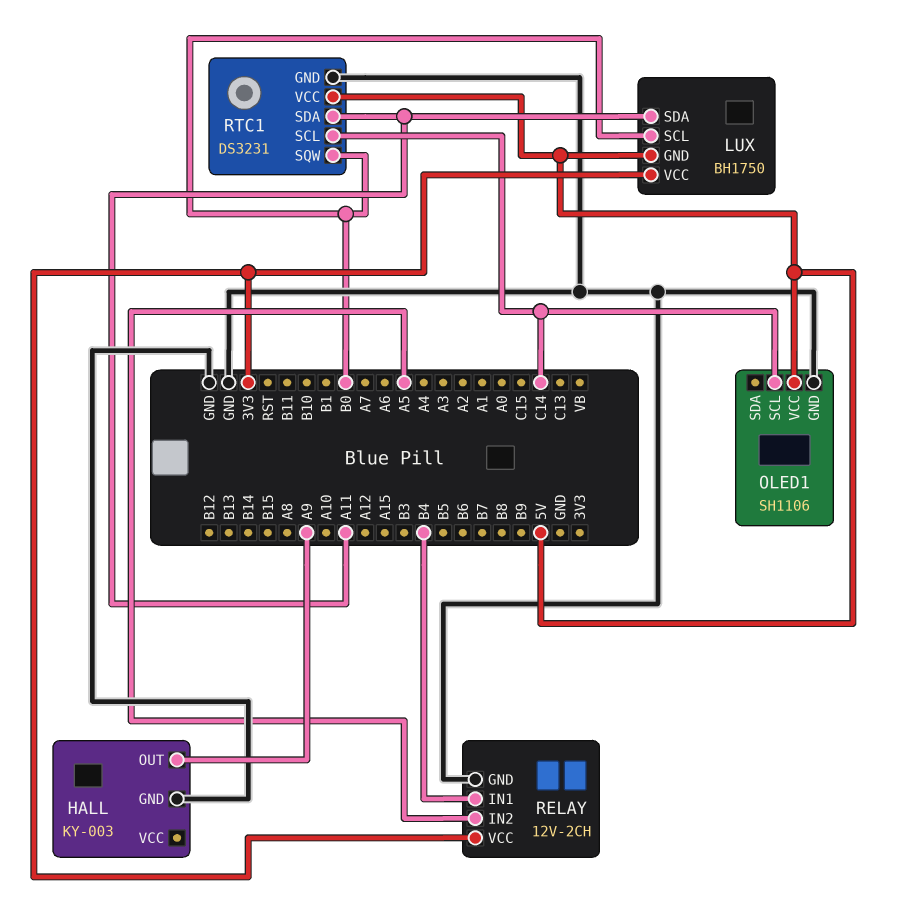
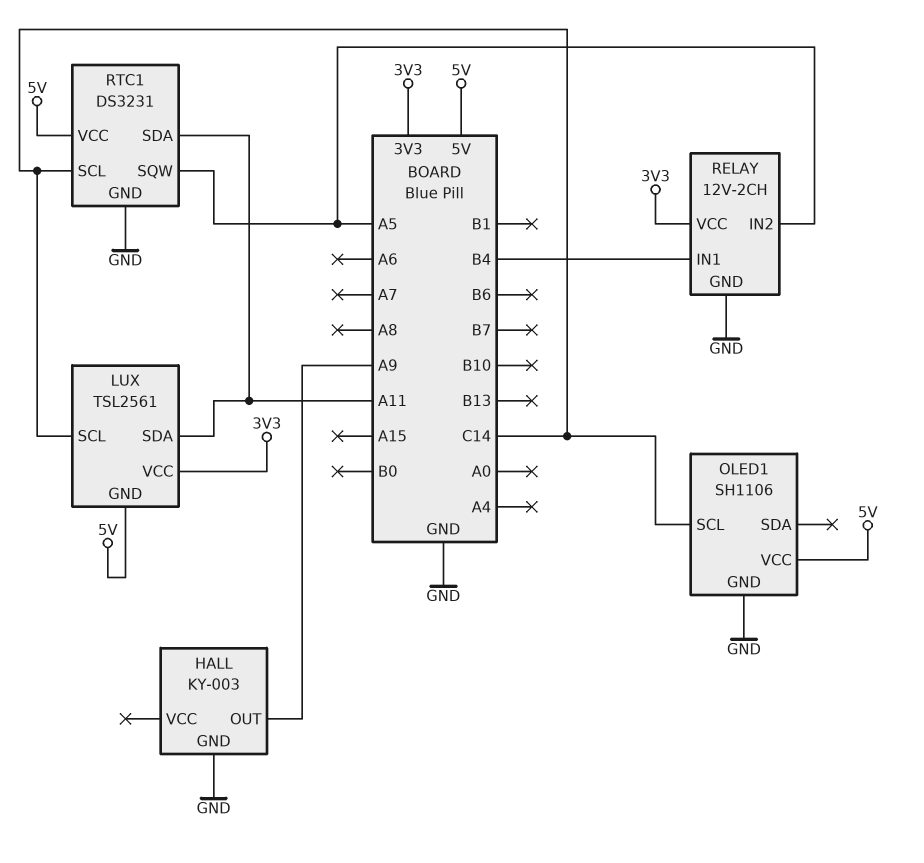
LUX: BH1750 -> TSL2561
LUX pin SCL: B0 -> C14
RTC1 pin SQW: B0 -> A5

